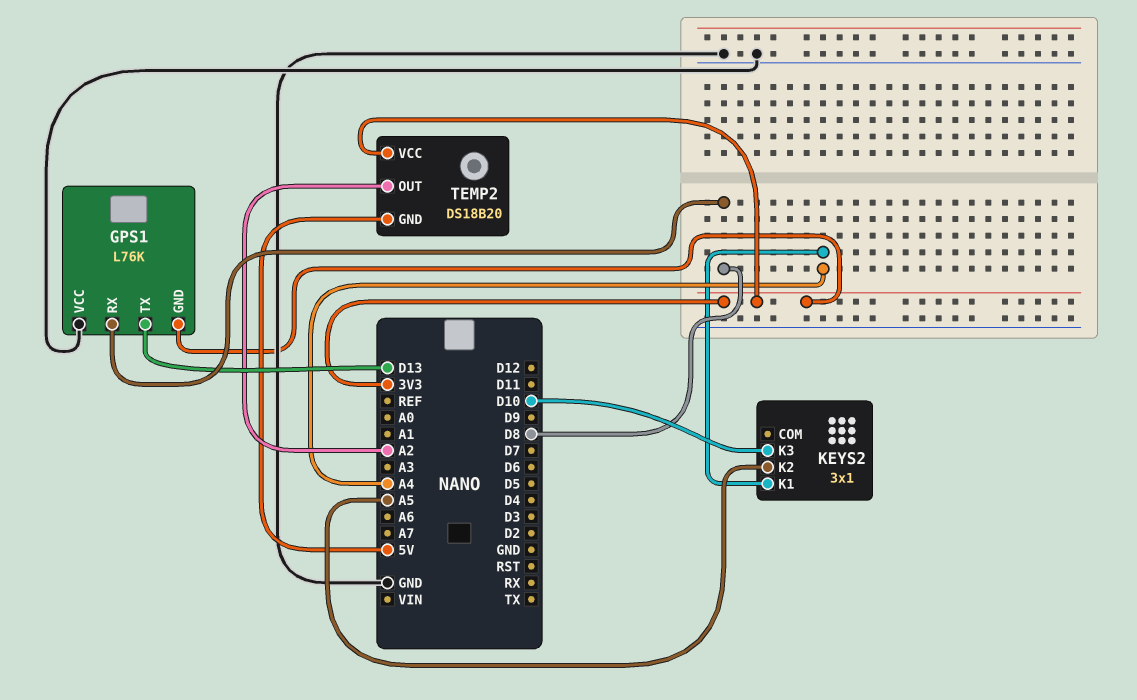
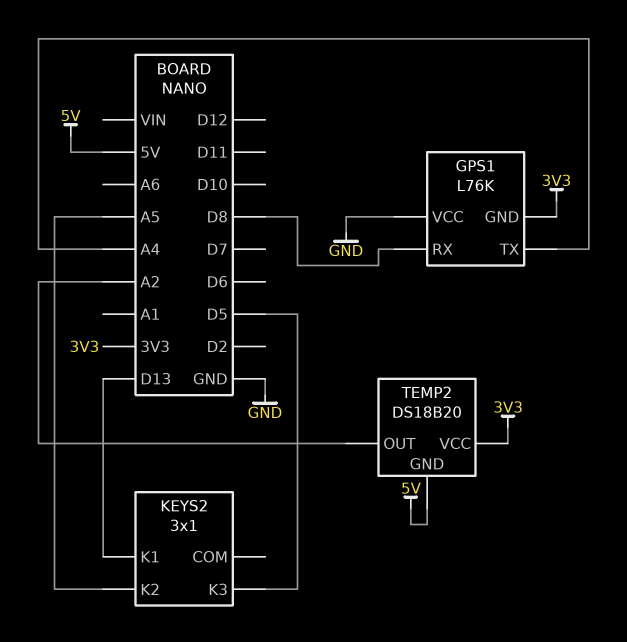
GPS1 pin TX: D13 -> A4
KEYS2 pin K1: A4 -> D13
KEYS2 pin K3: D10 -> D5

